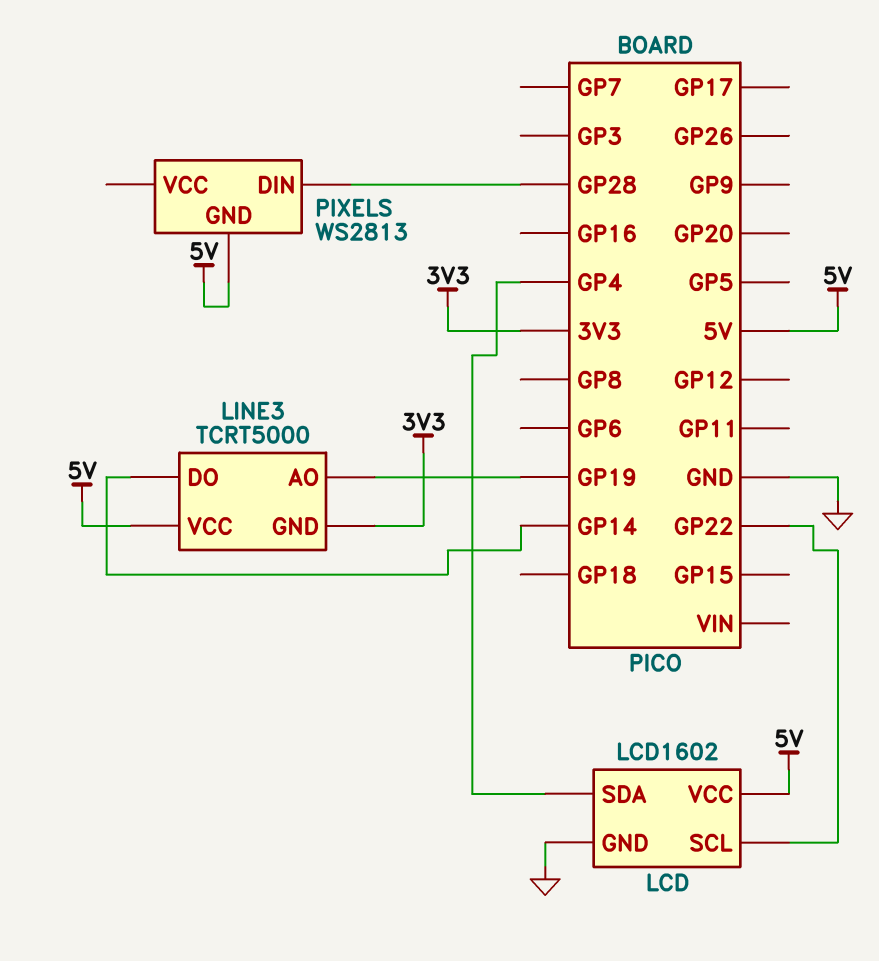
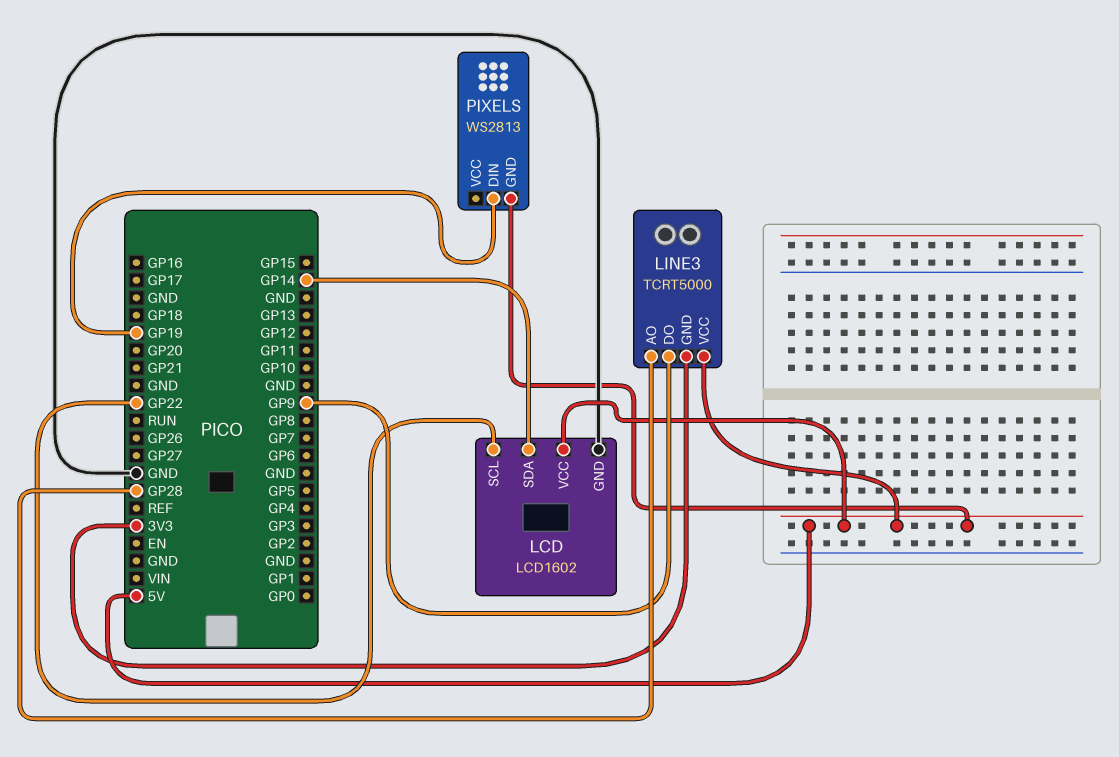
LCD pin SDA: GP4 -> GP14
LINE3 pin AO: GP19 -> GP28
LINE3 pin DO: GP14 -> GP9
PIXELS pin DIN: GP28 -> GP19

